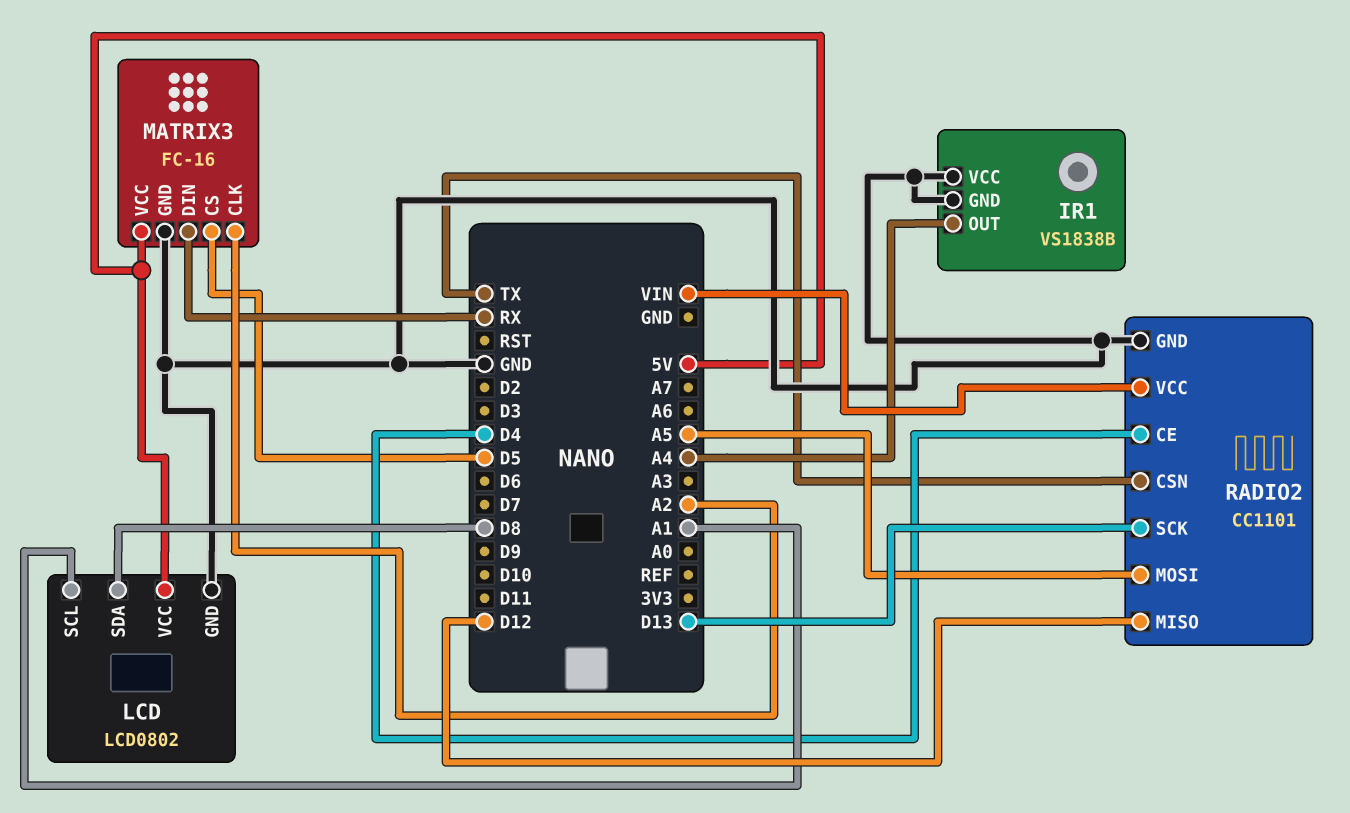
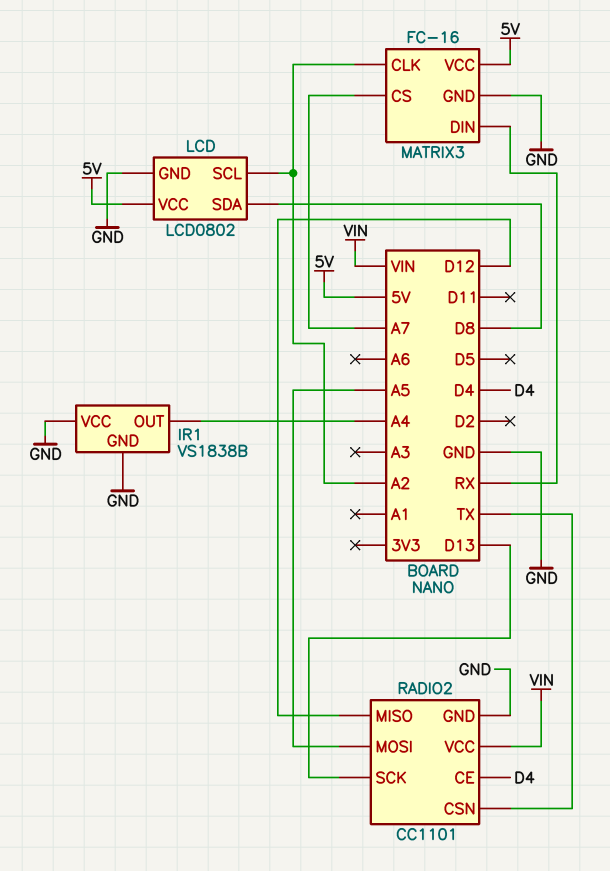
LCD pin SCL: A1 -> A2
MATRIX3 pin CS: D5 -> A7

